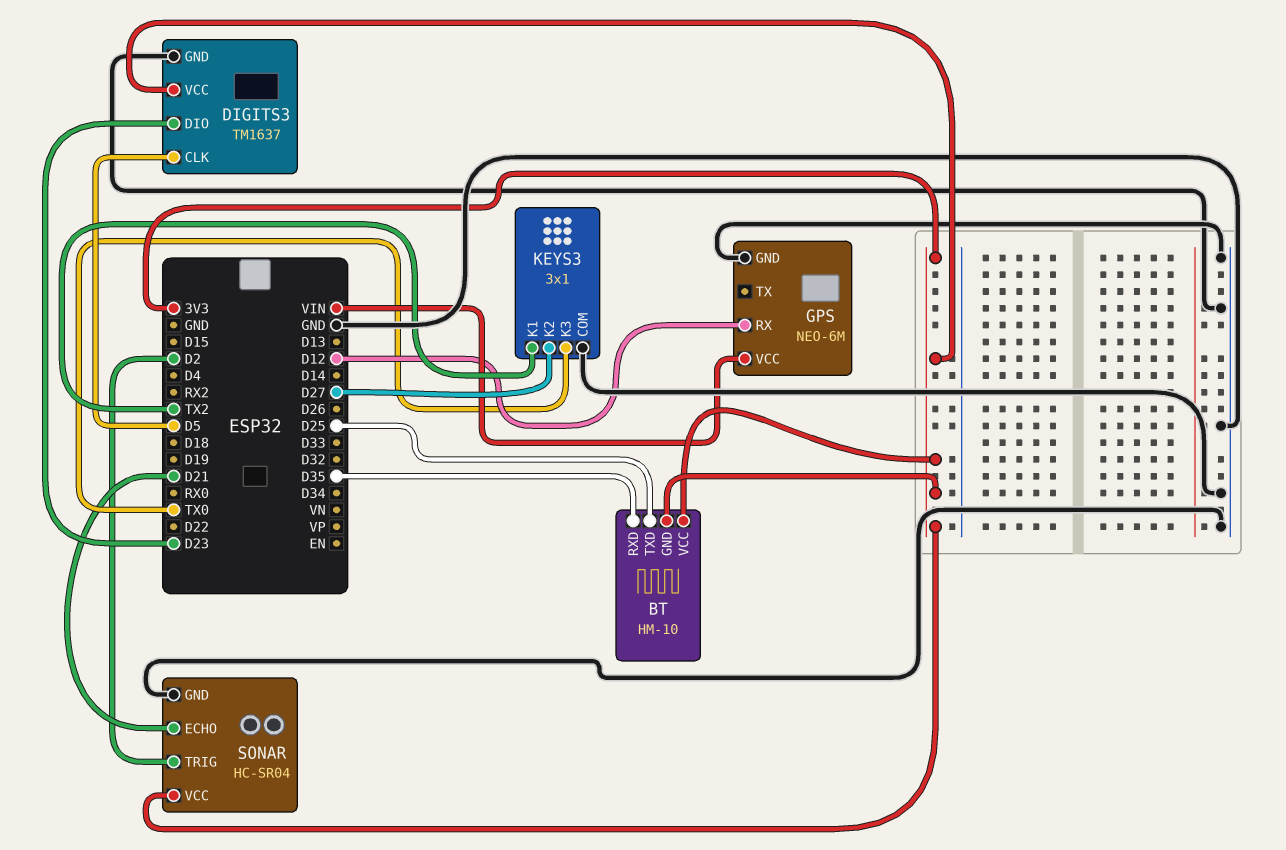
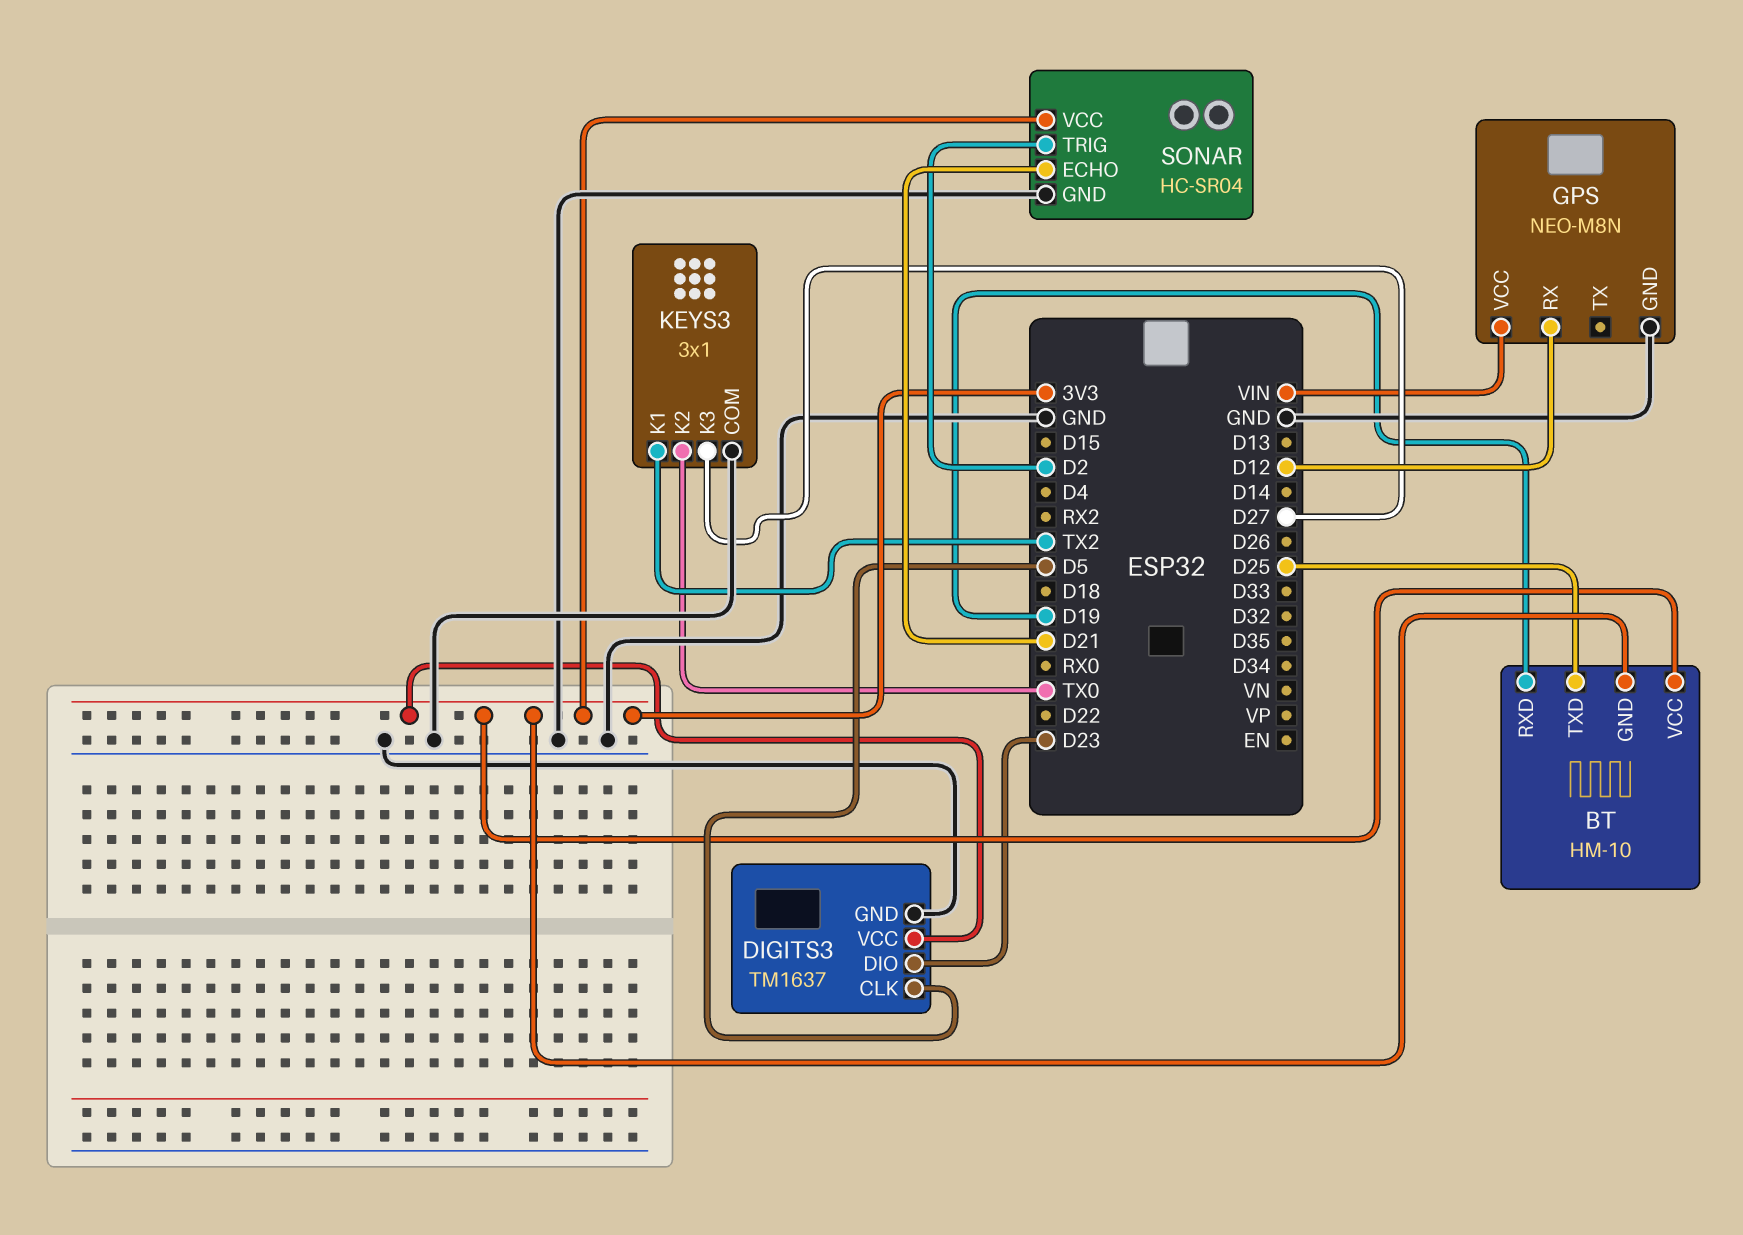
BT pin RXD: D35 -> D19
GPS: NEO-6M -> NEO-M8N
KEYS3 pin K2: D27 -> TX0
KEYS3 pin K3: TX0 -> D27

